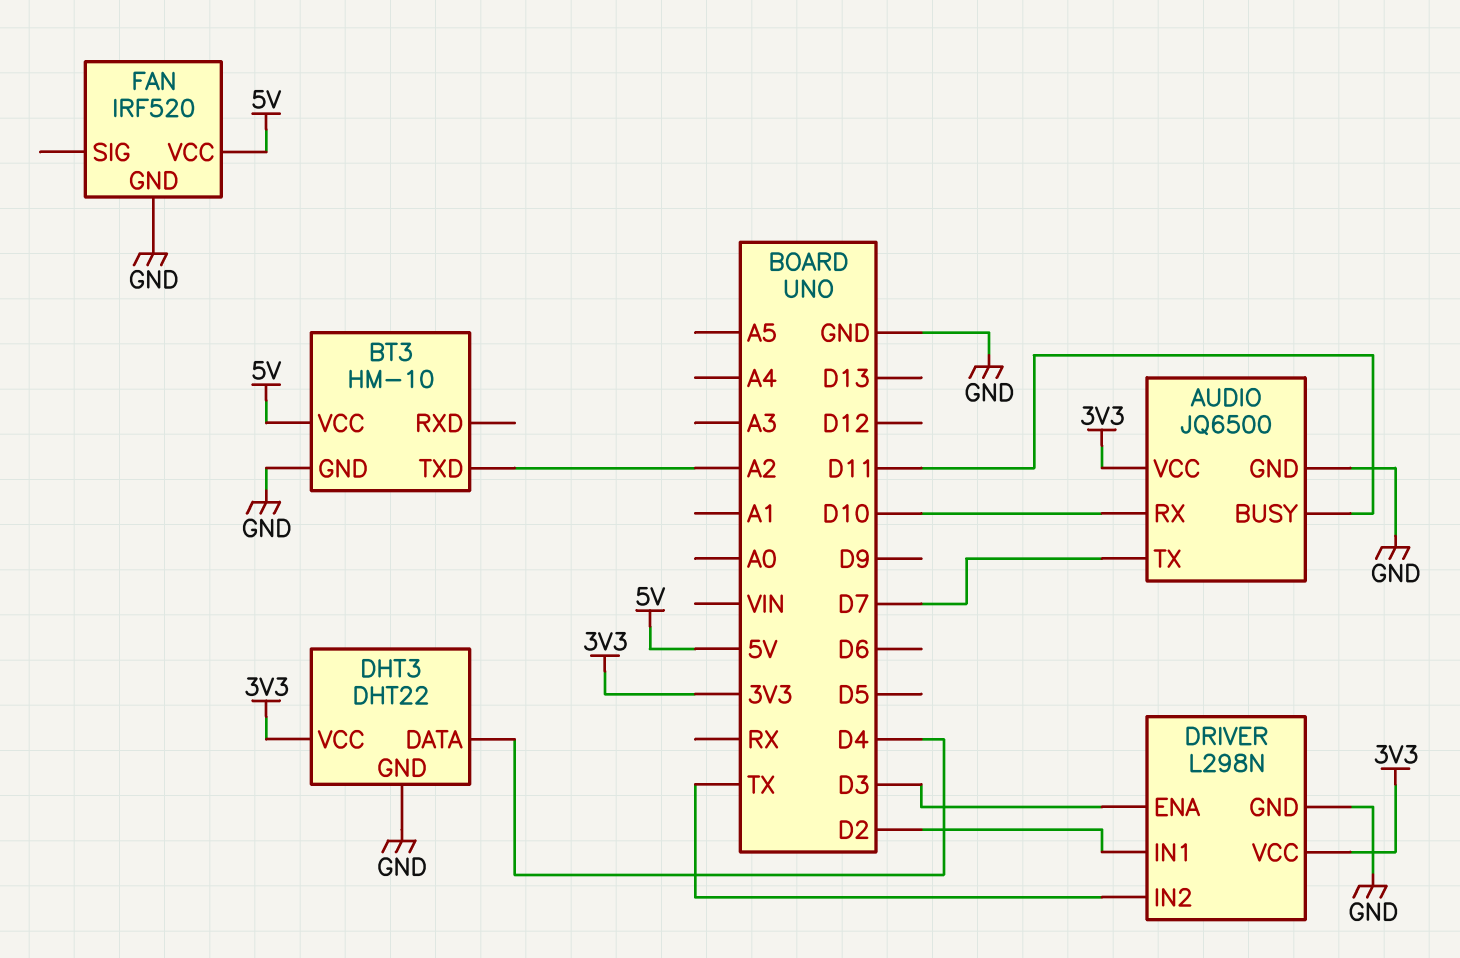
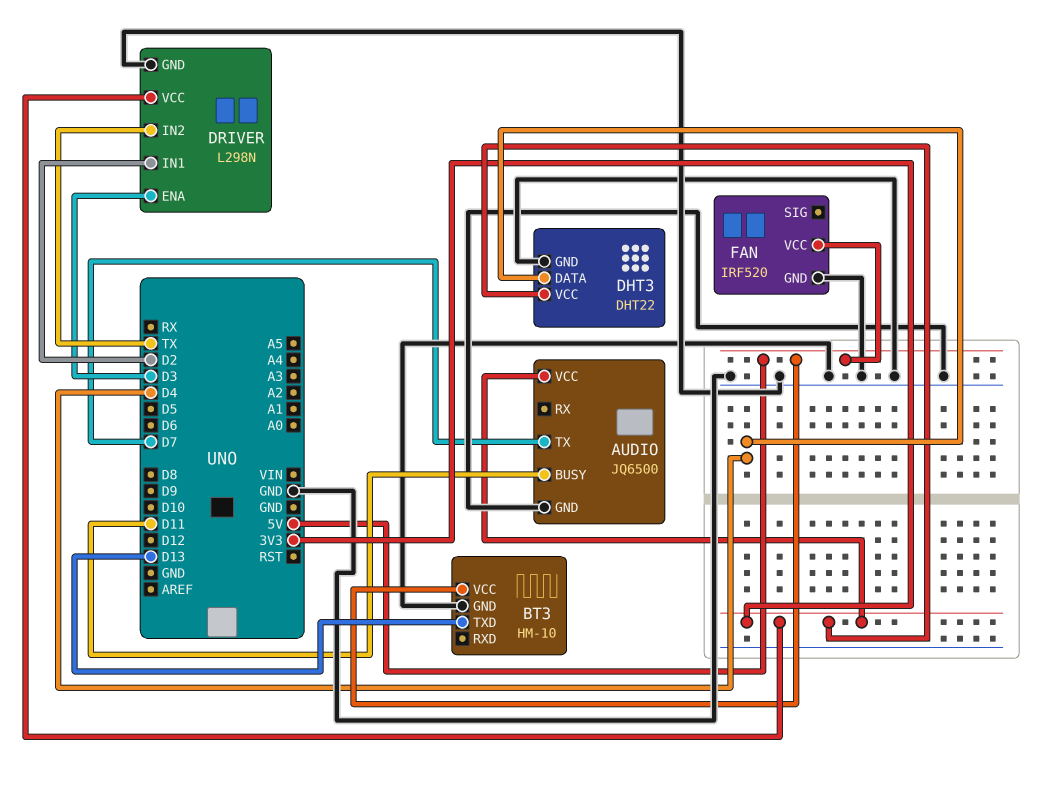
AUDIO pin RX: D10 -> none
BT3 pin TXD: A2 -> D13

